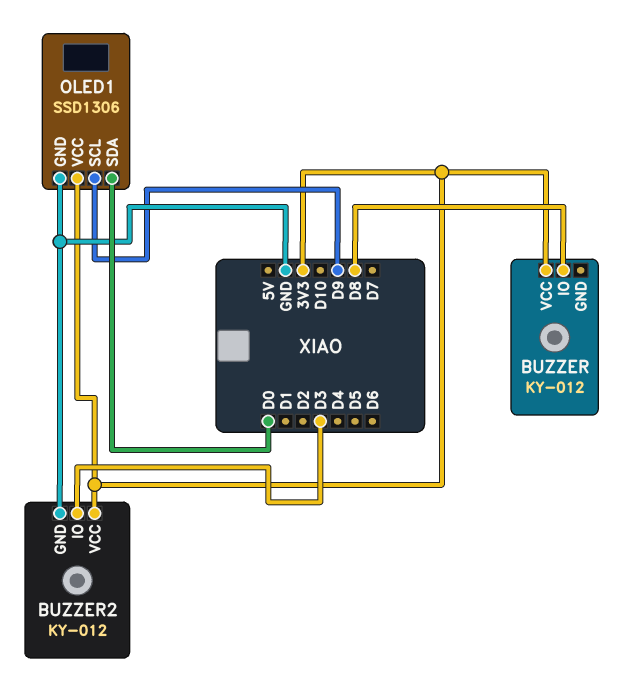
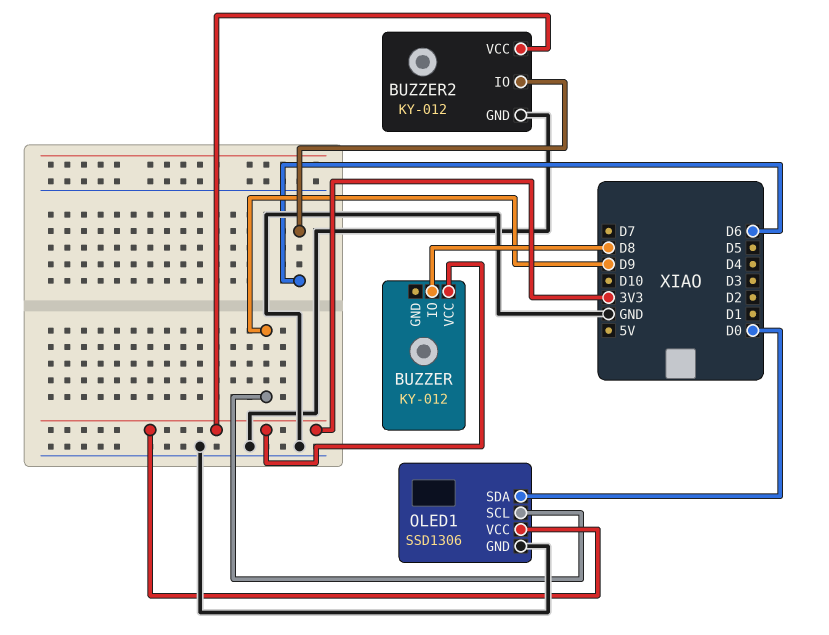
BUZZER2 pin IO: D3 -> D6

